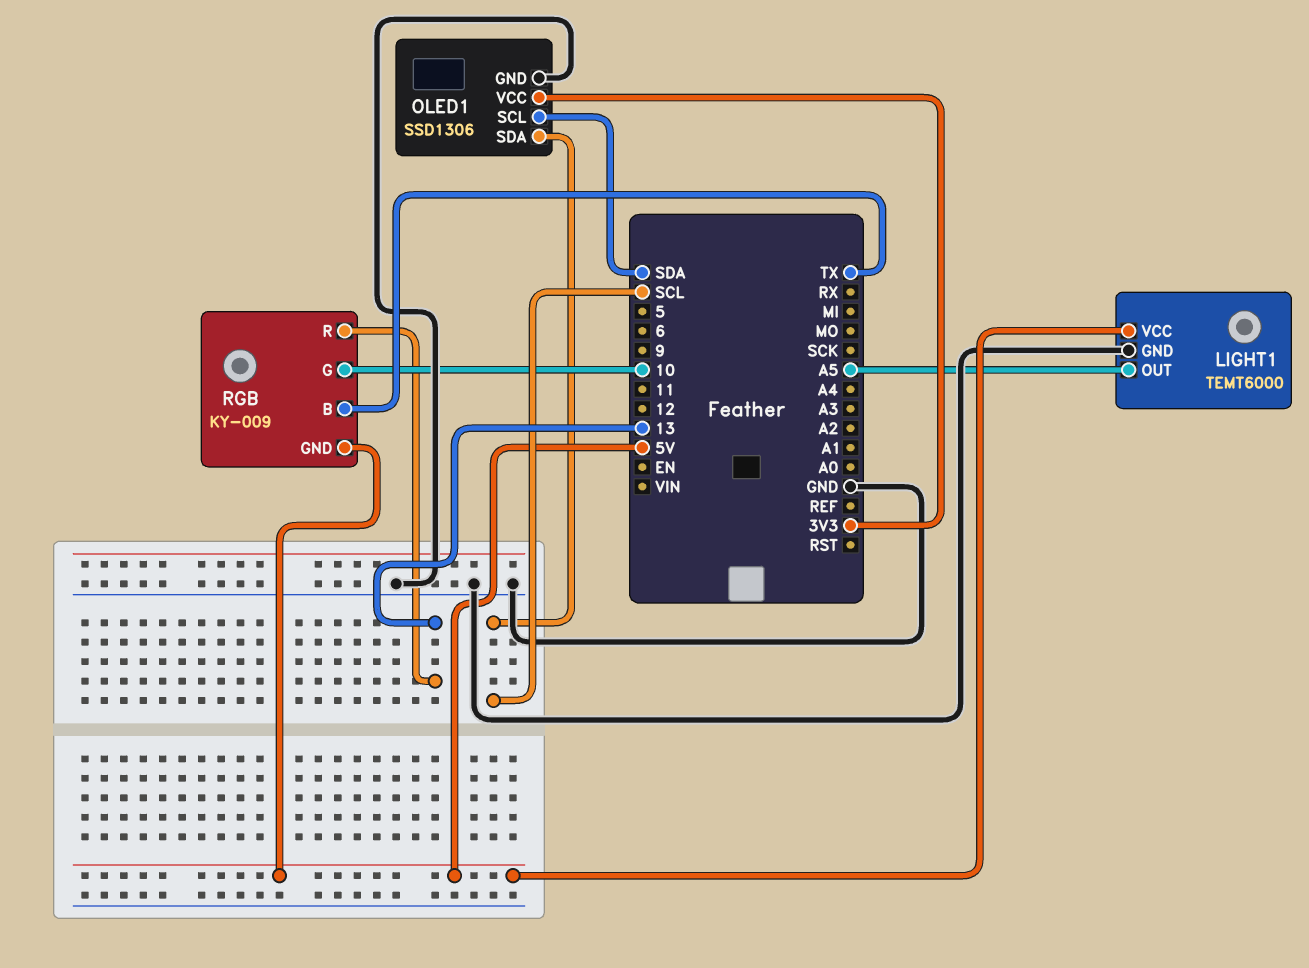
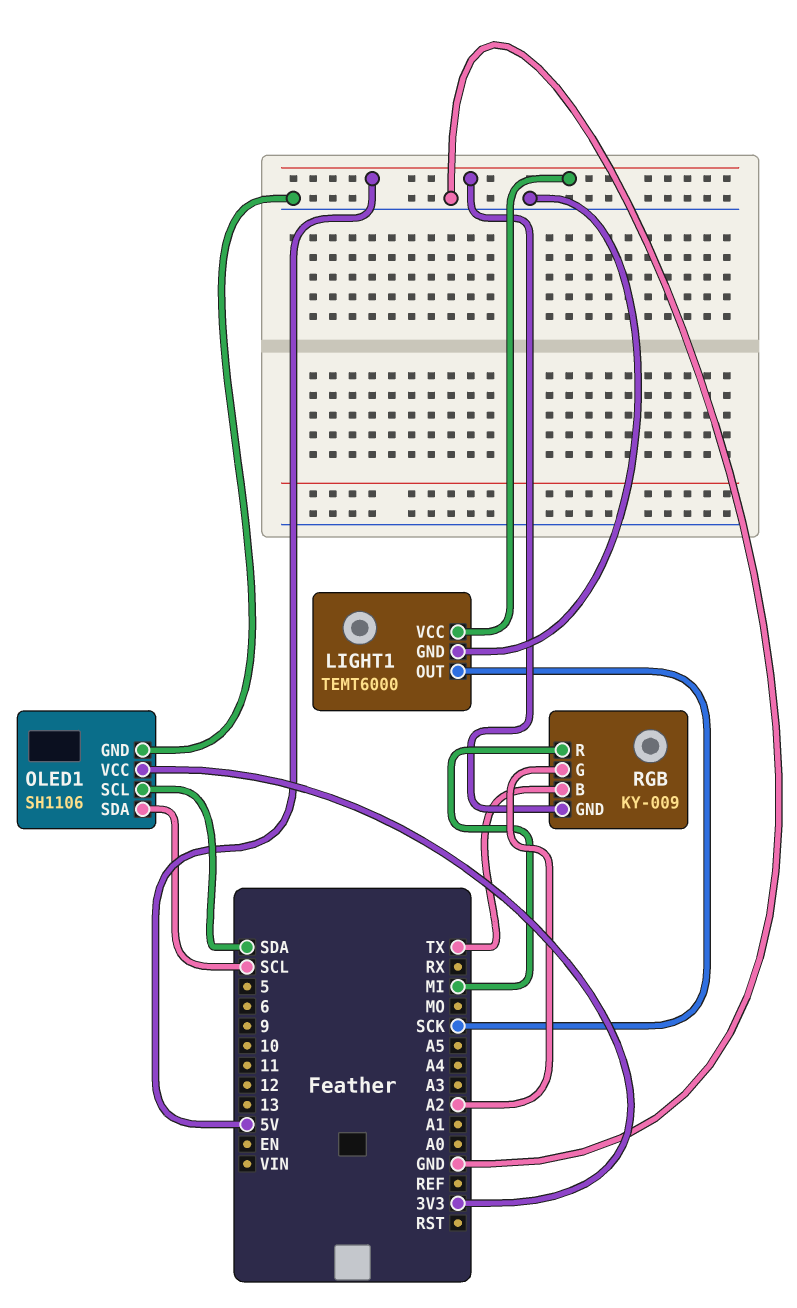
LIGHT1 pin OUT: A5 -> SCK
OLED1: SSD1306 -> SH1106
RGB pin G: 10 -> A2
RGB pin R: 13 -> MI

